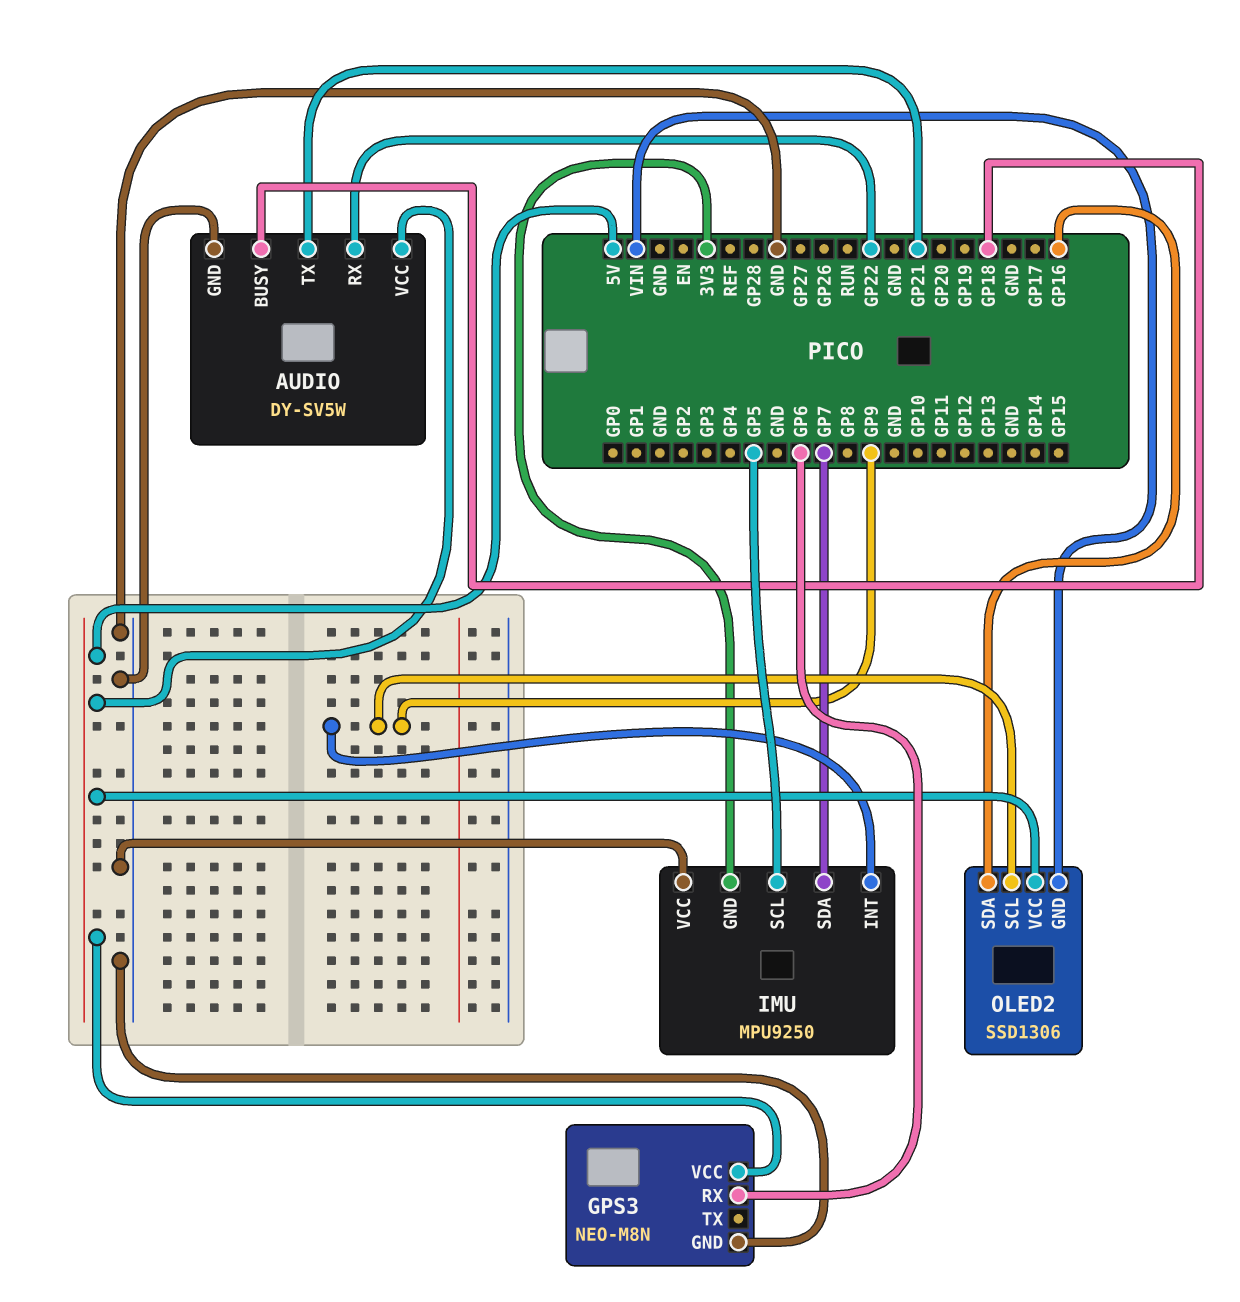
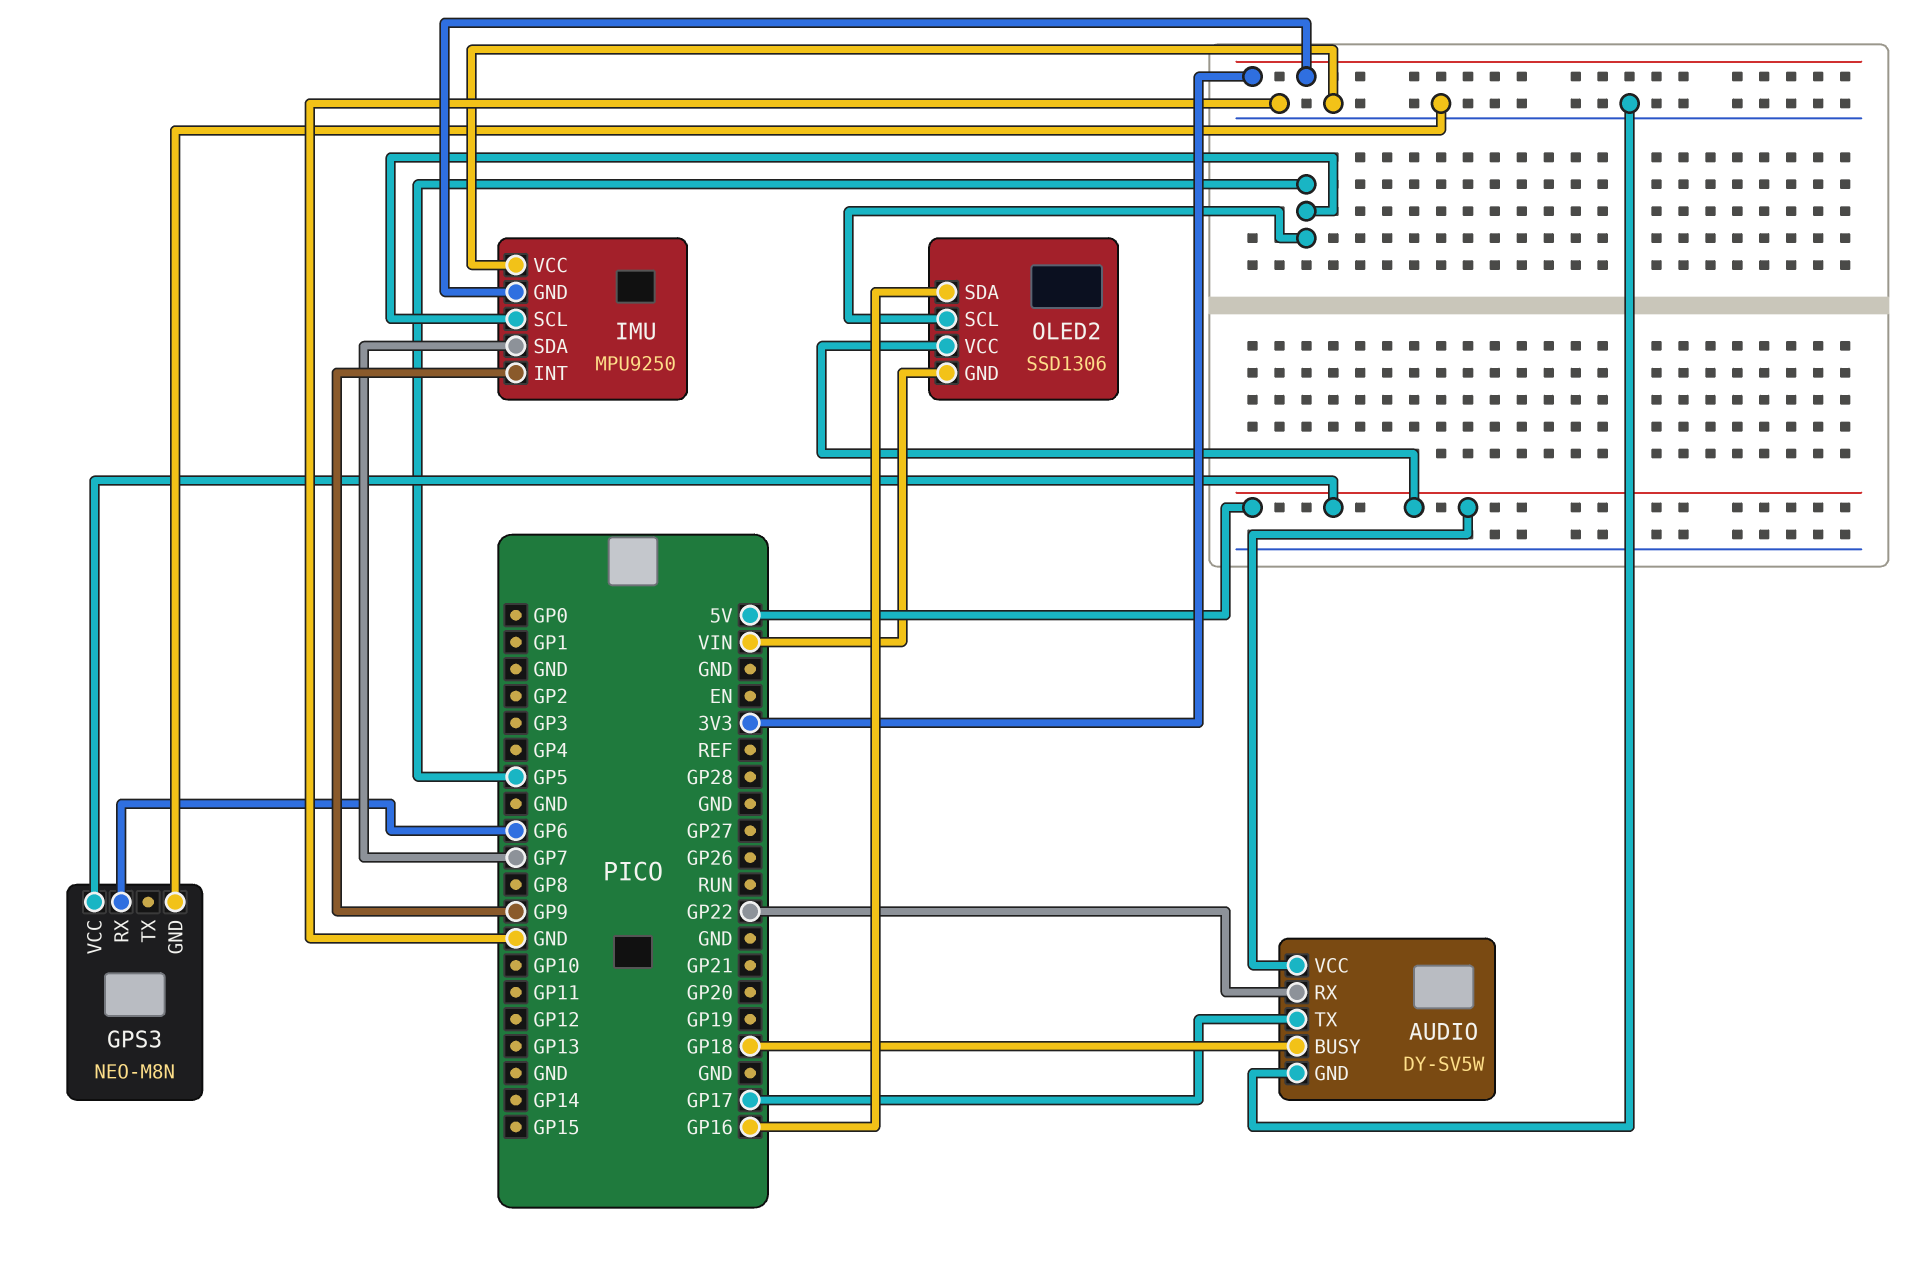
AUDIO pin TX: GP21 -> GP17
OLED2 pin SCL: GP9 -> GP5

